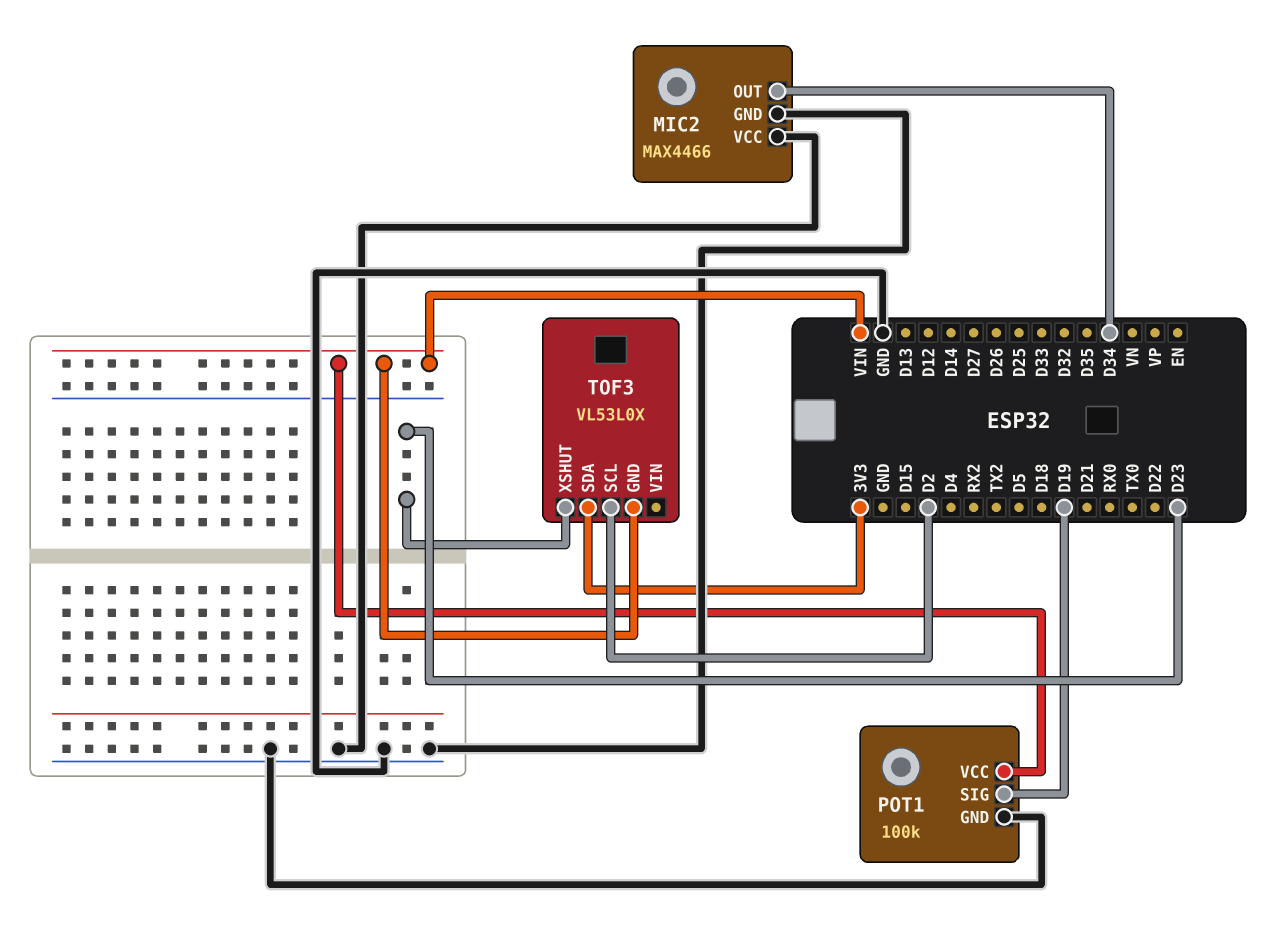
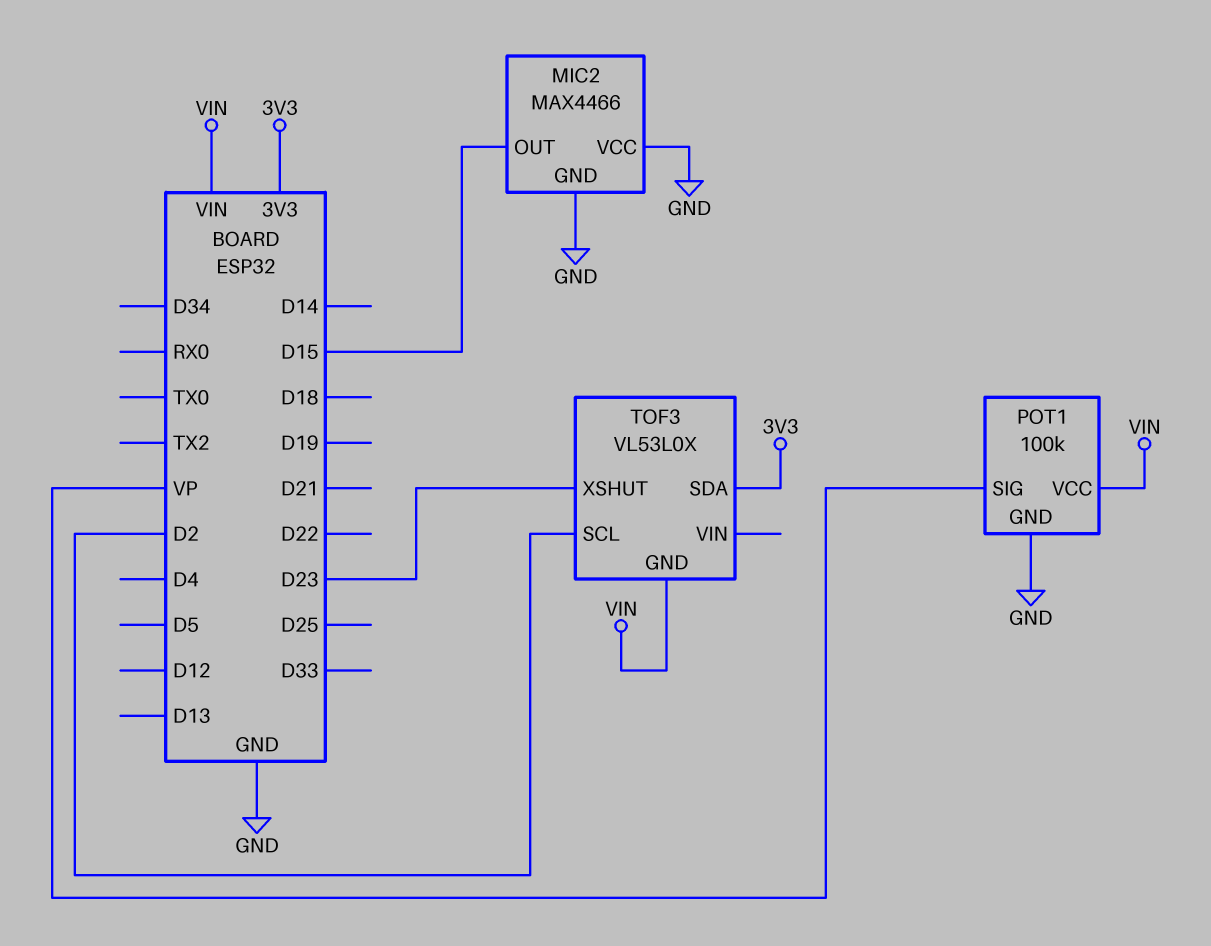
MIC2 pin OUT: D34 -> D15
POT1 pin SIG: D19 -> VP

